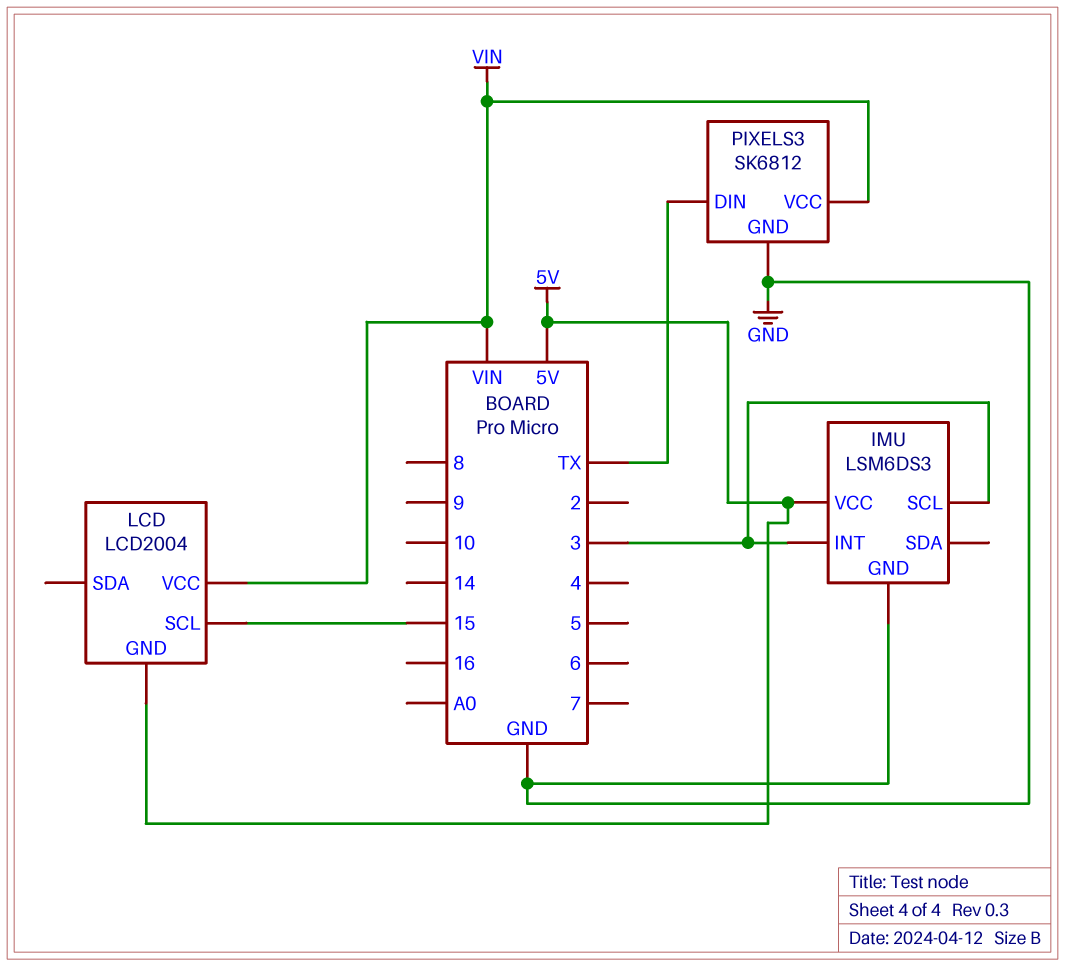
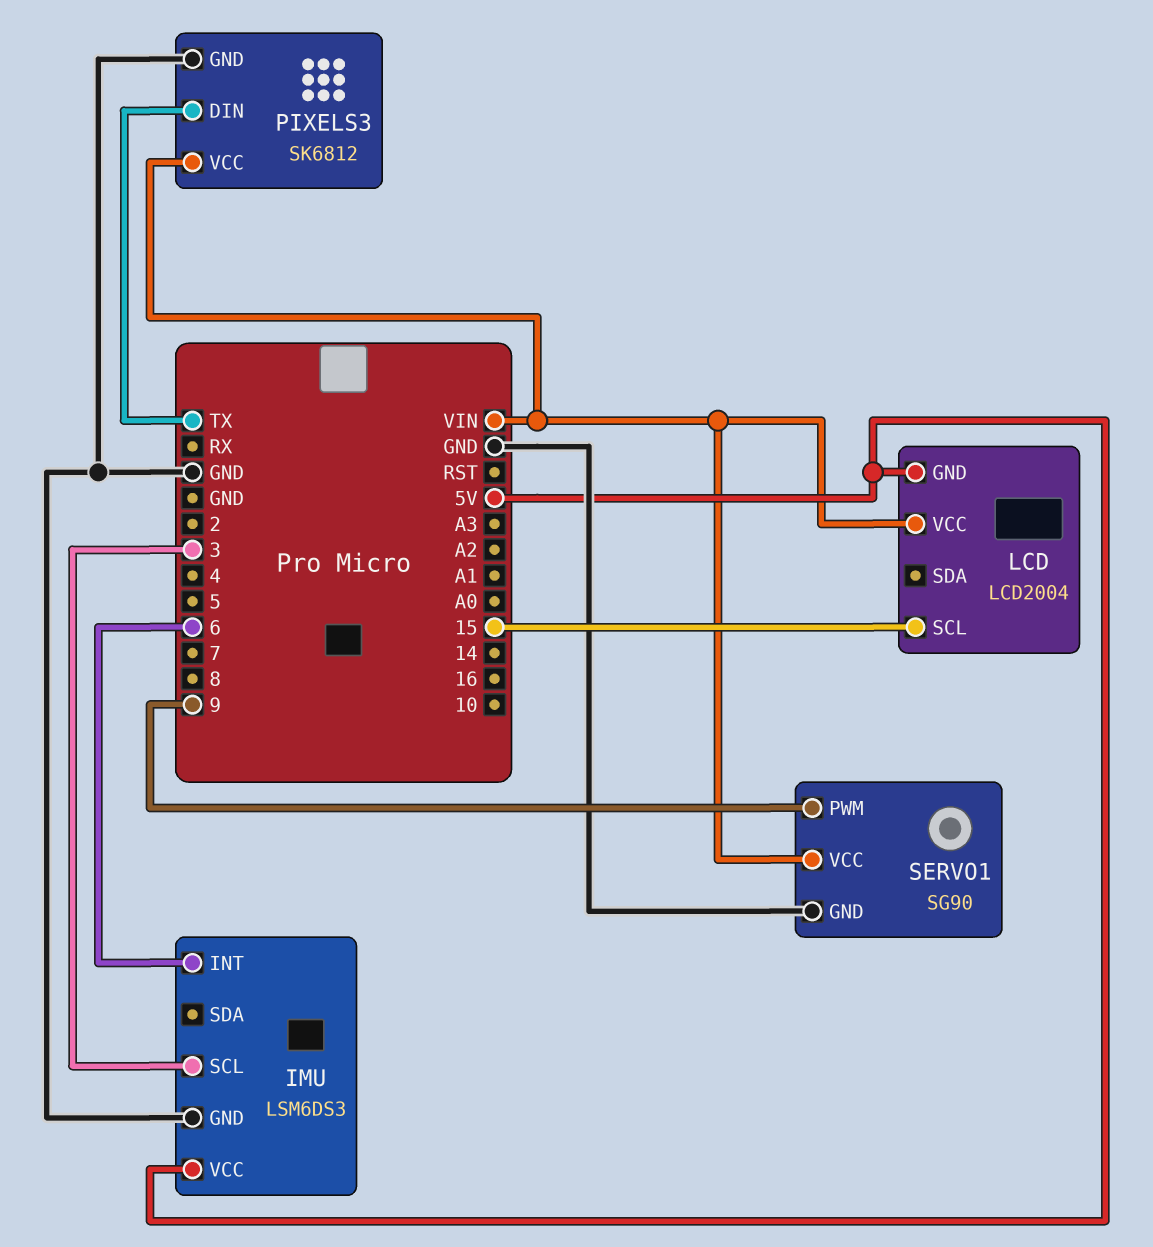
IMU pin INT: 3 -> 6
SERVO1: none -> SG90
SERVO1 pin GND: none -> GND
SERVO1 pin PWM: none -> 9
SERVO1 pin VCC: none -> VIN

